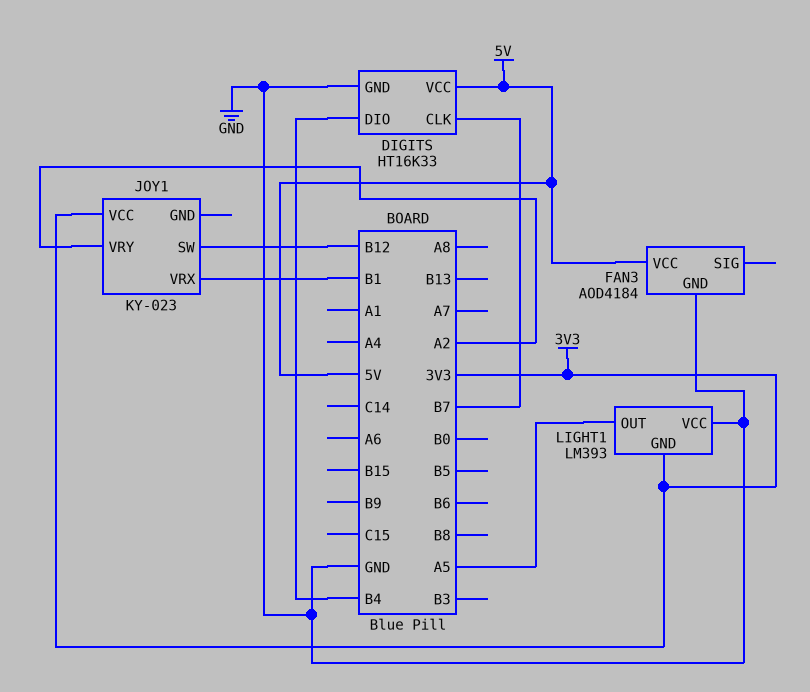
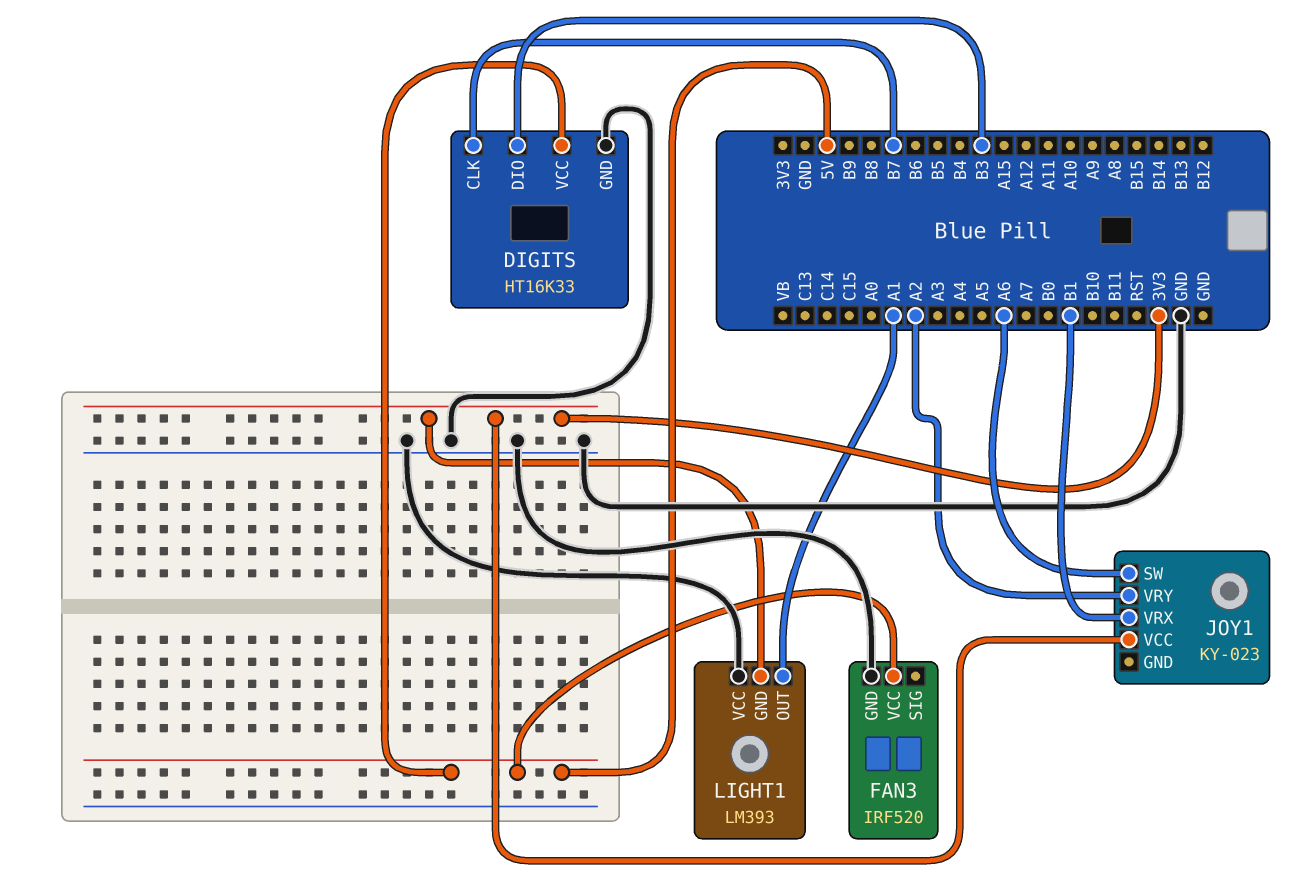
DIGITS pin DIO: B4 -> B3
FAN3: AOD4184 -> IRF520
JOY1 pin SW: B12 -> A6
LIGHT1 pin OUT: A5 -> A1

